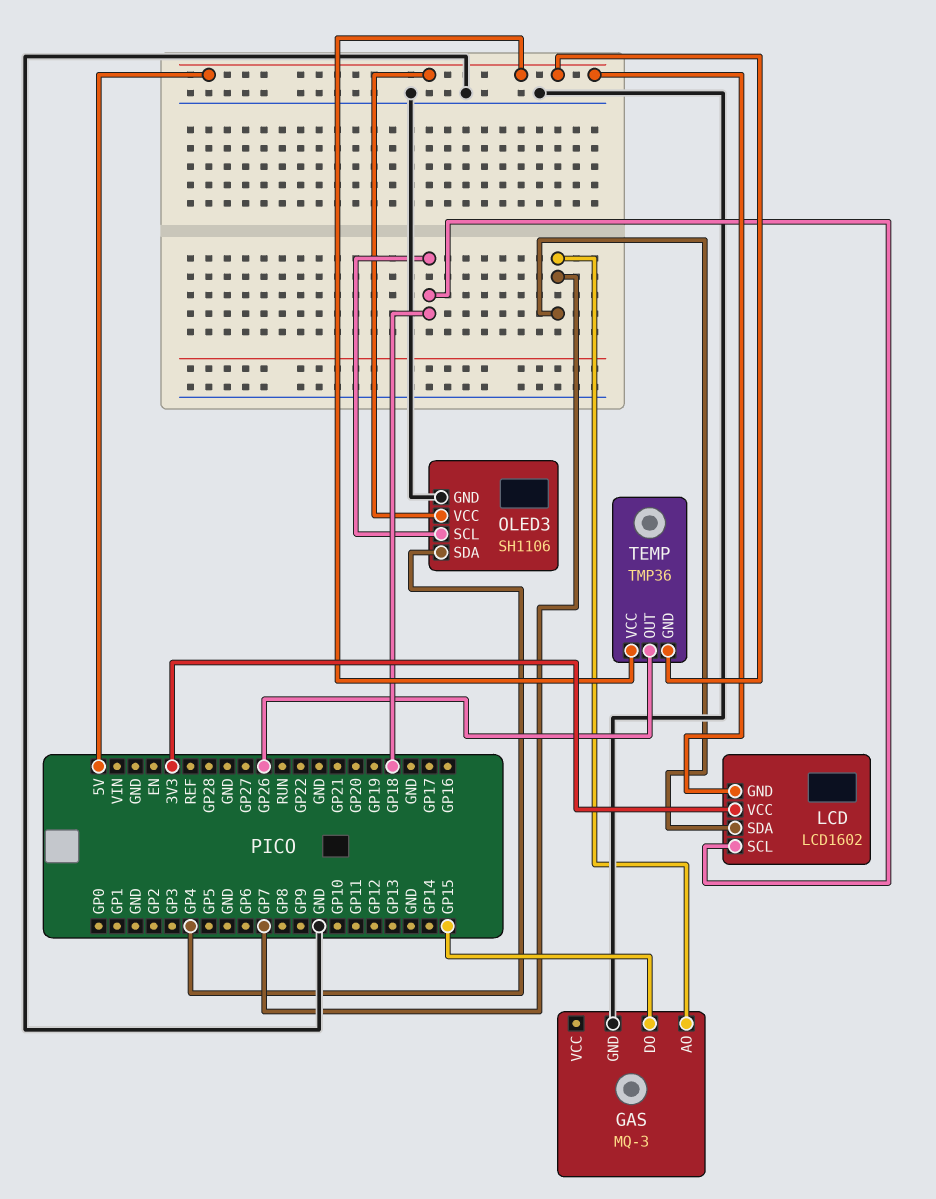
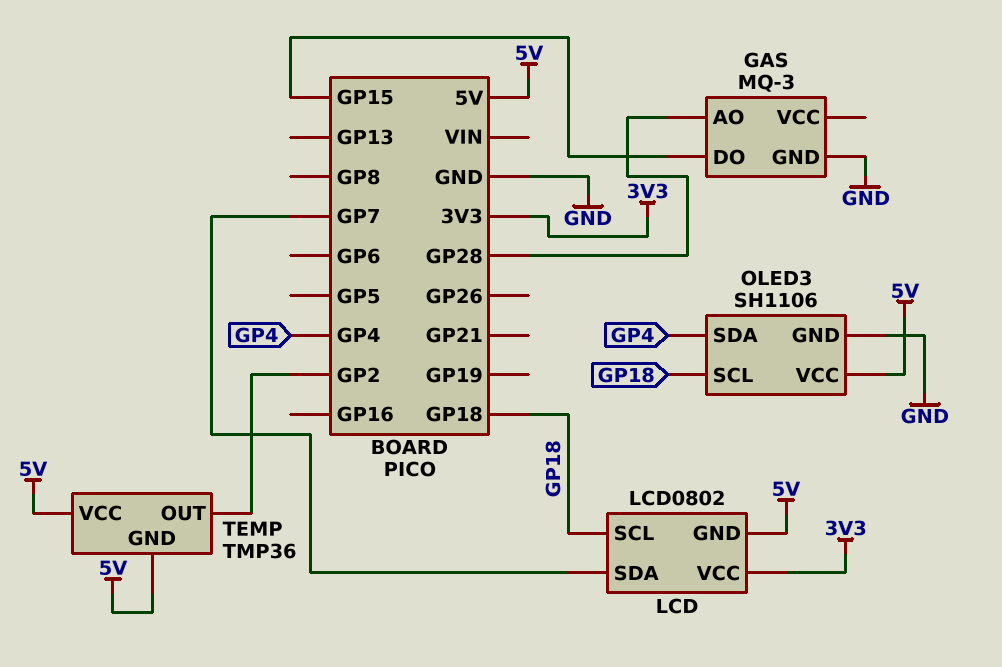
GAS pin AO: GP7 -> GP28
LCD: LCD1602 -> LCD0802
TEMP pin OUT: GP26 -> GP2

